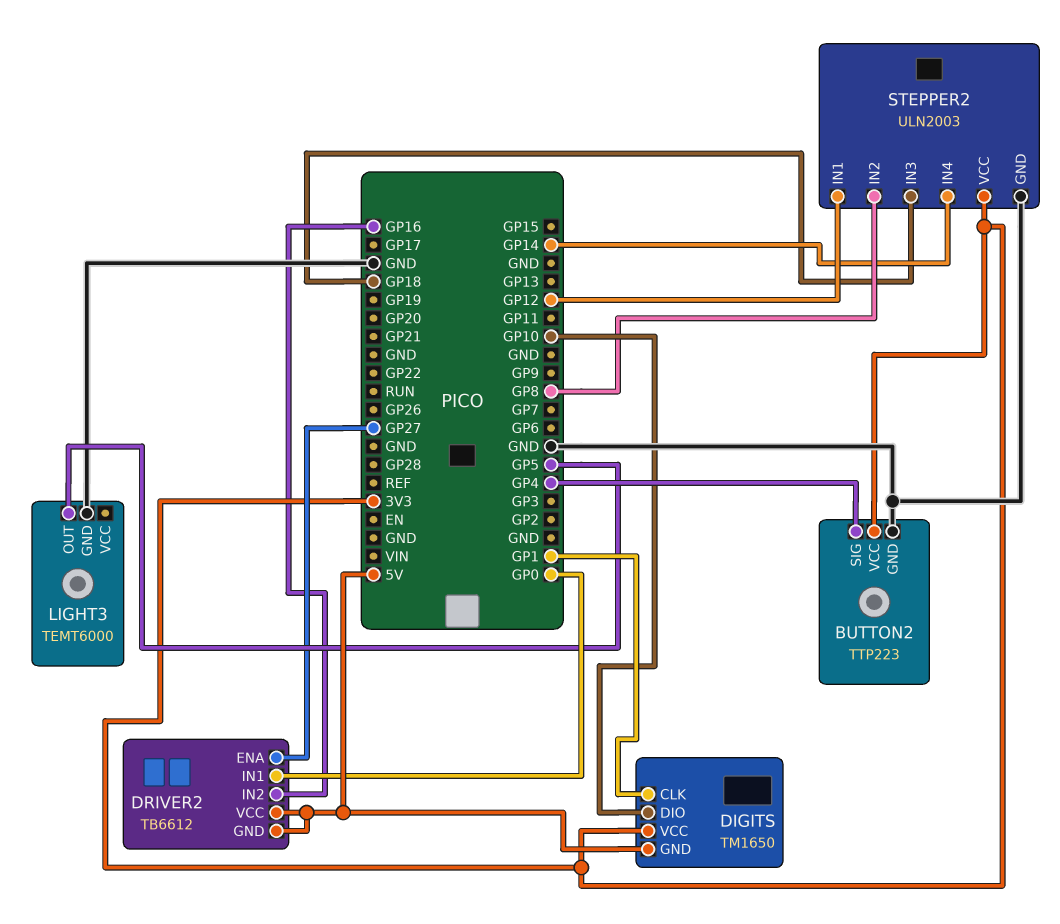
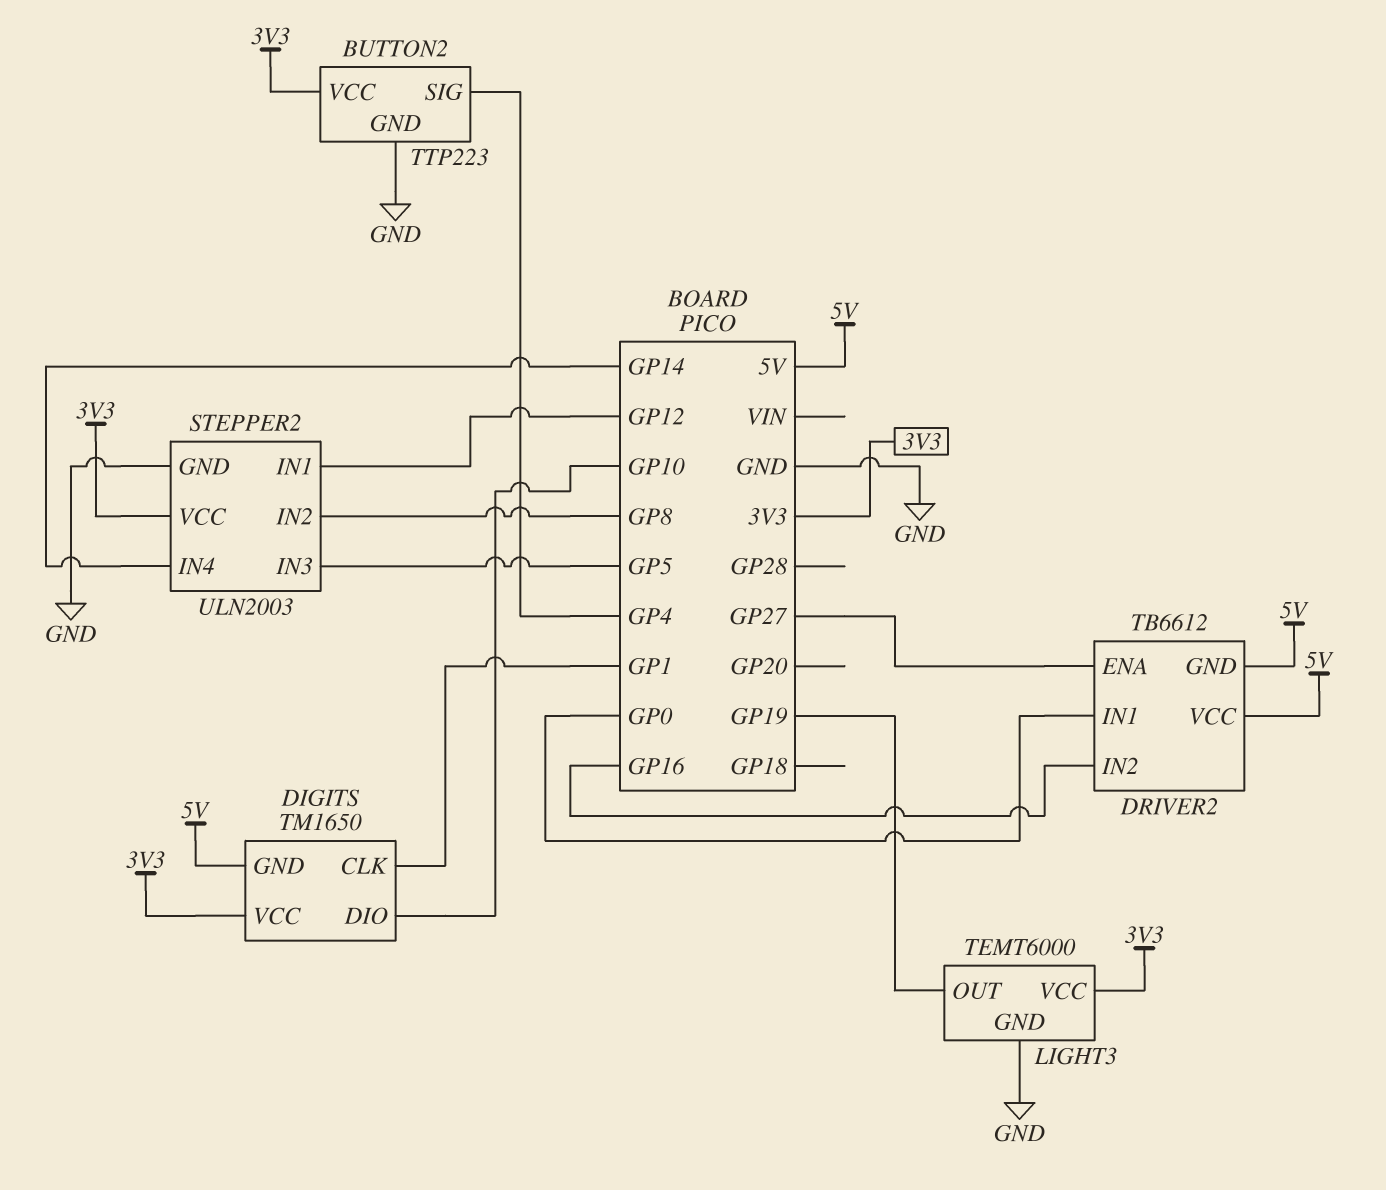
LIGHT3 pin OUT: GP5 -> GP19
LIGHT3 pin VCC: none -> 3V3
STEPPER2 pin IN3: GP18 -> GP5

